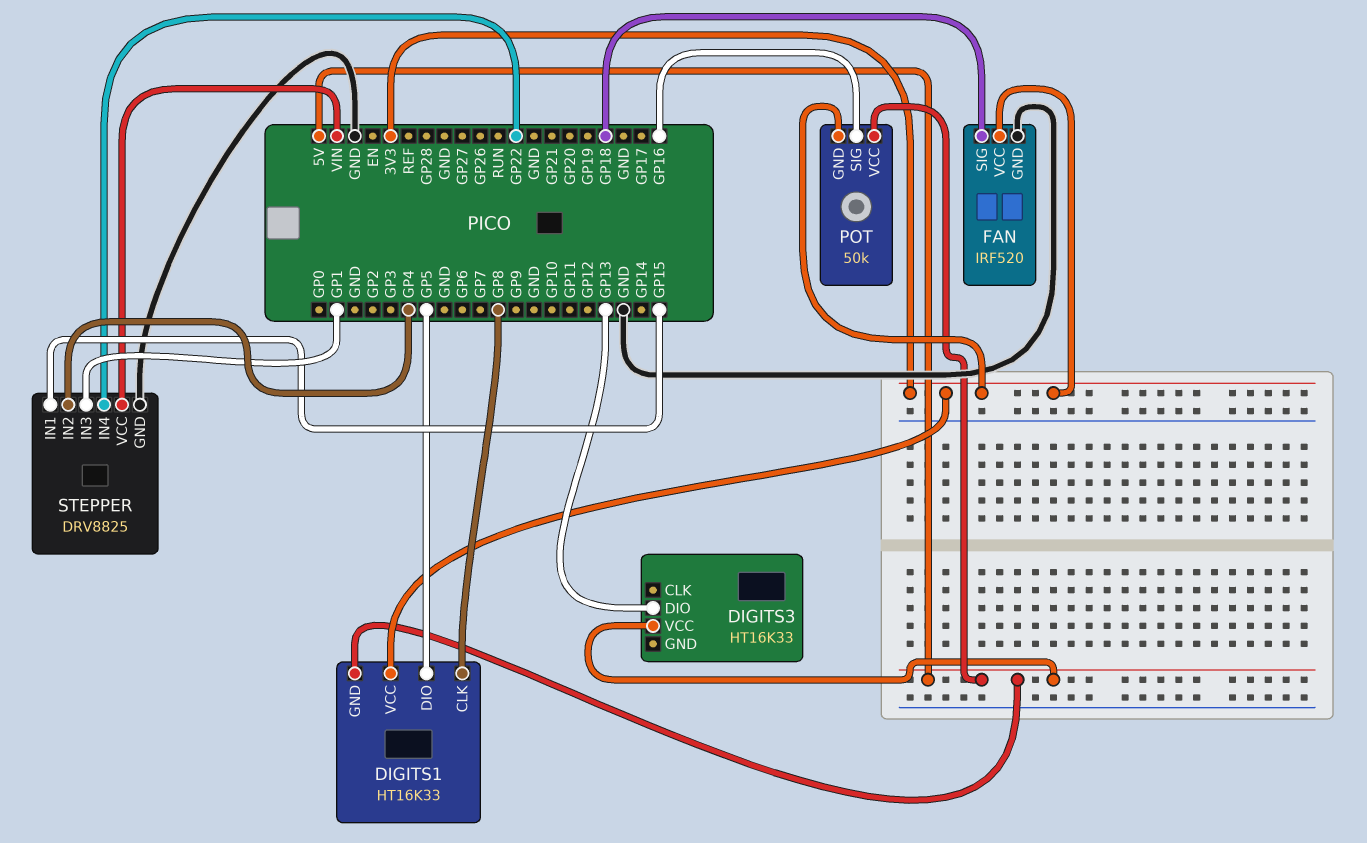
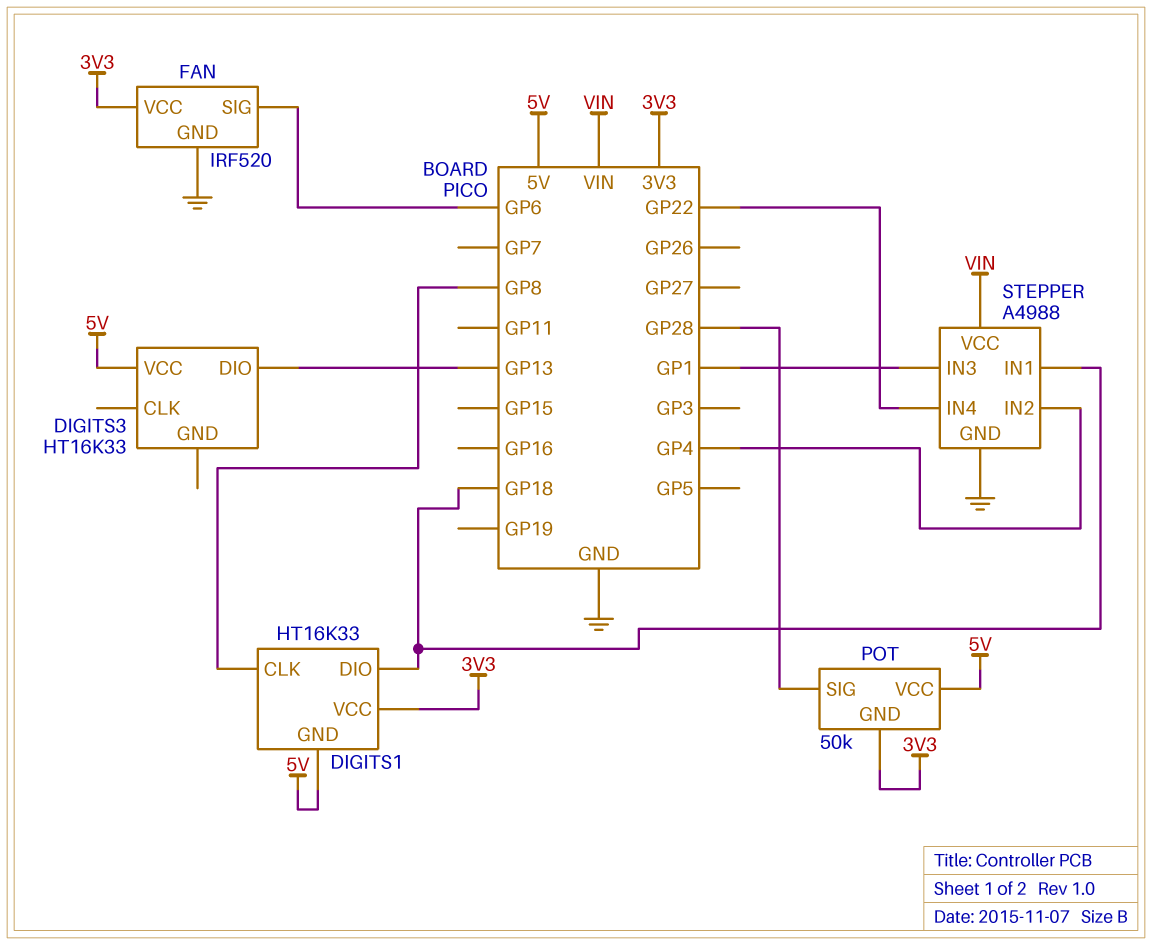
DIGITS1 pin DIO: GP5 -> GP18
FAN pin SIG: GP18 -> GP6
POT pin SIG: GP16 -> GP28
STEPPER: DRV8825 -> A4988
STEPPER pin IN1: GP15 -> GP18

